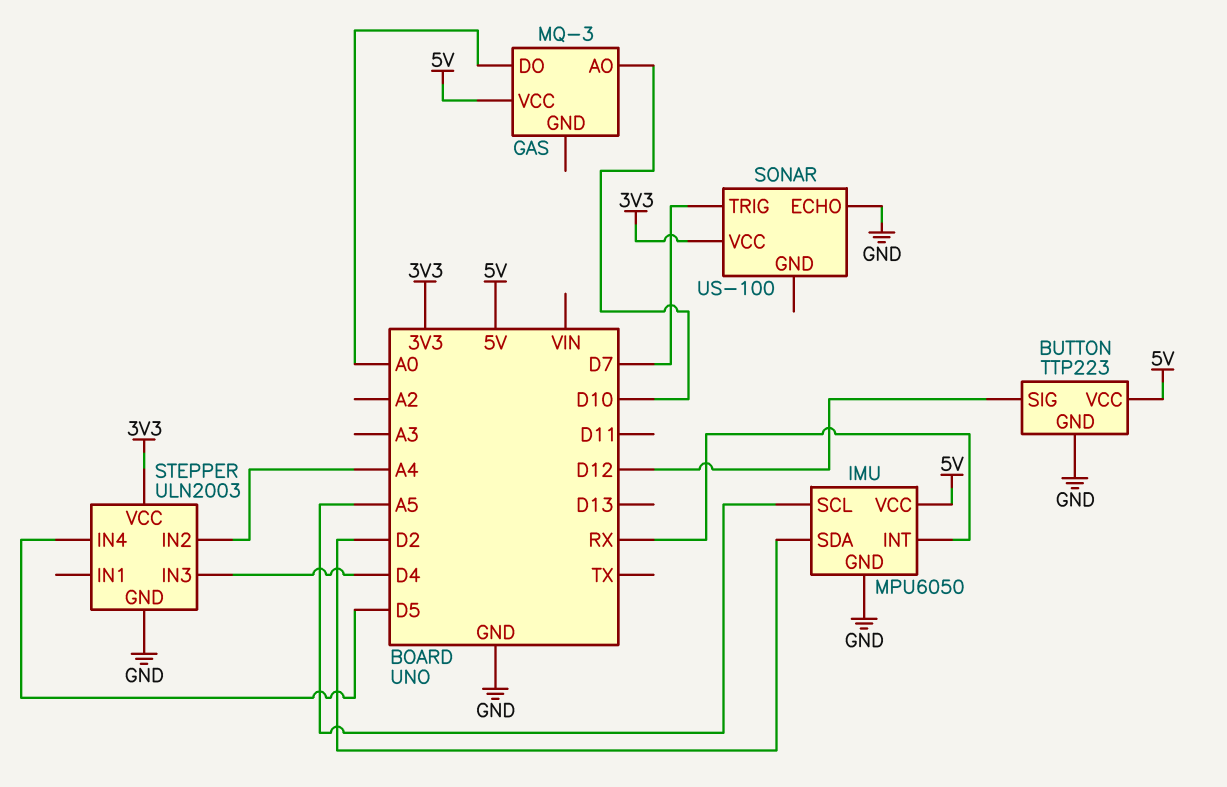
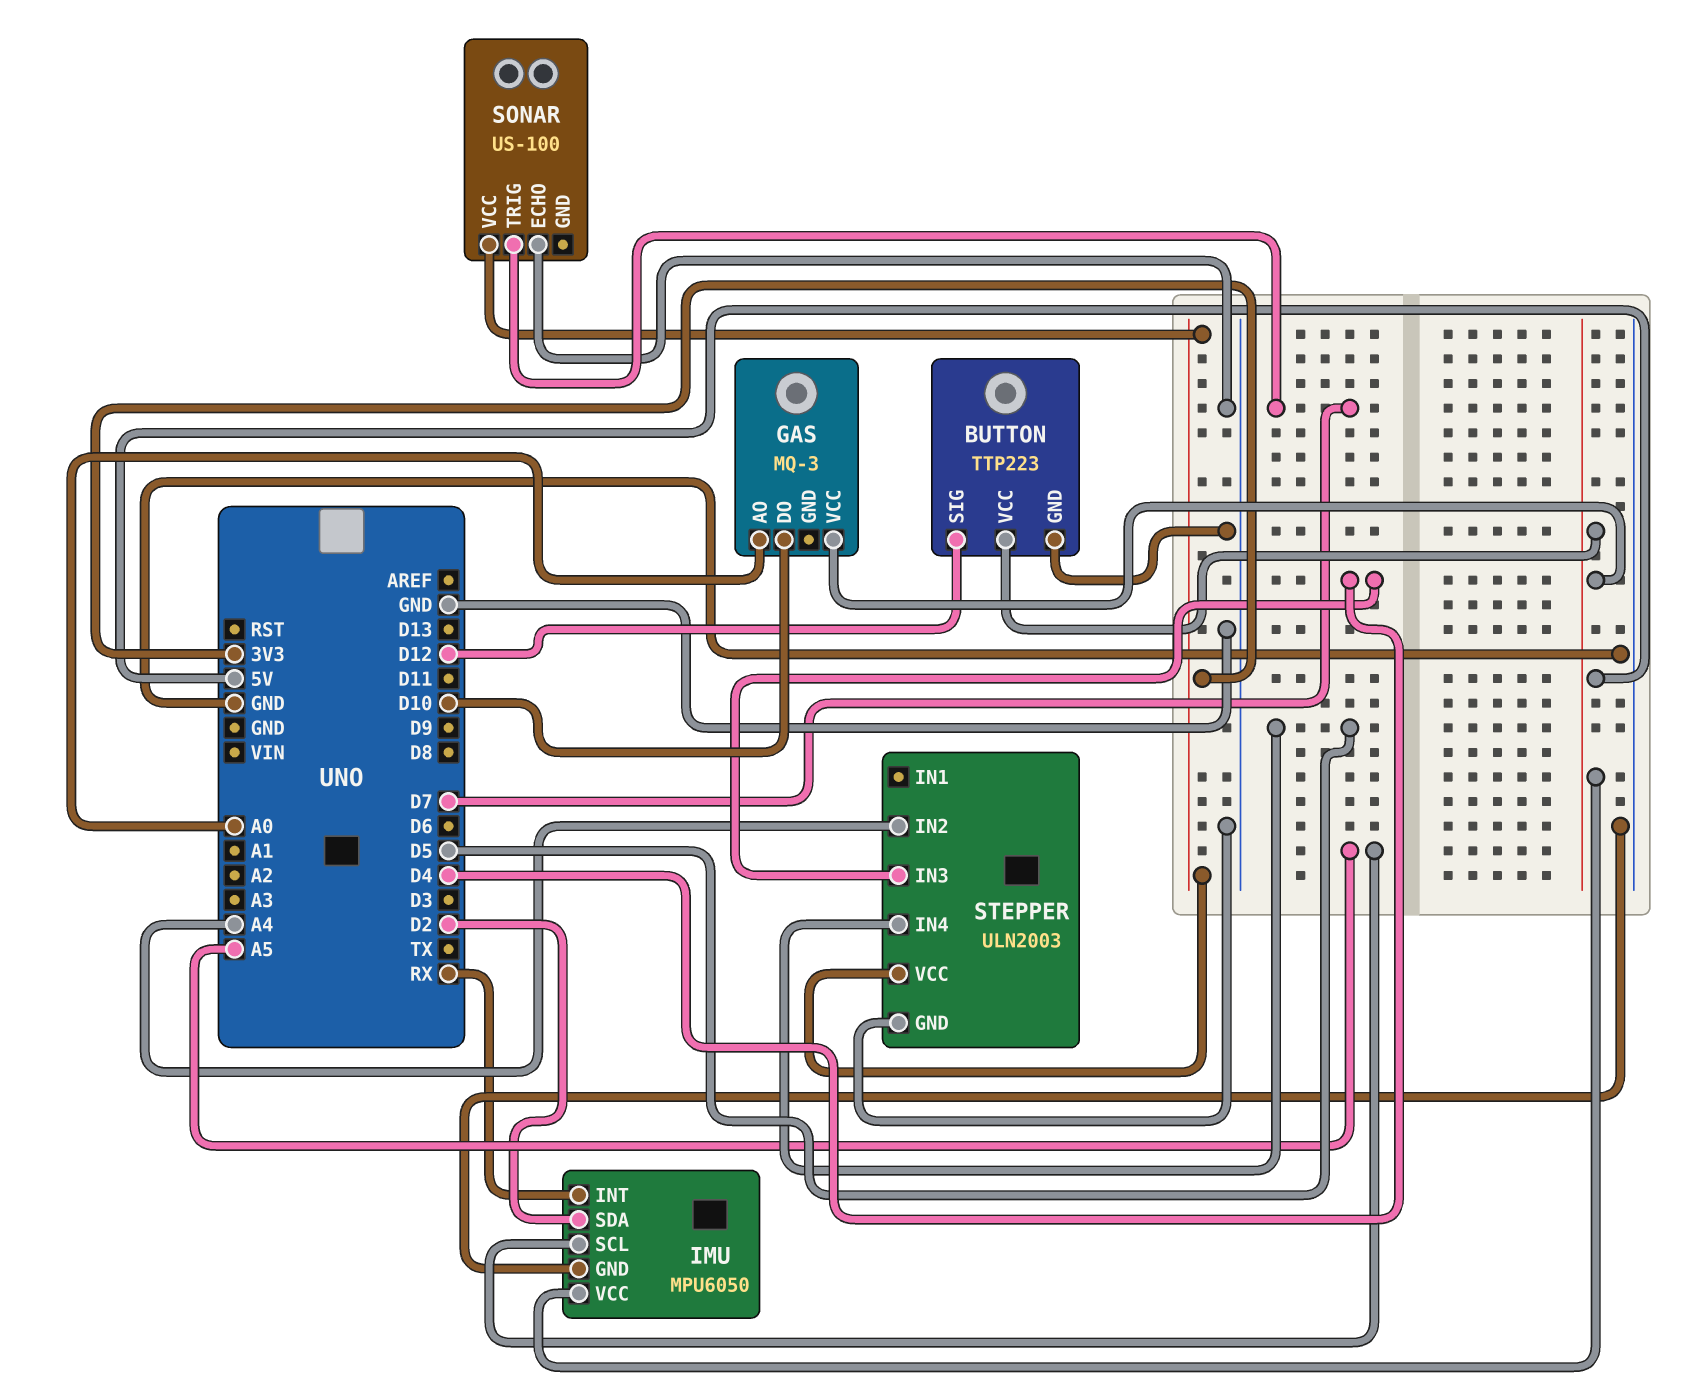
GAS pin AO: D10 -> A0
GAS pin DO: A0 -> D10

